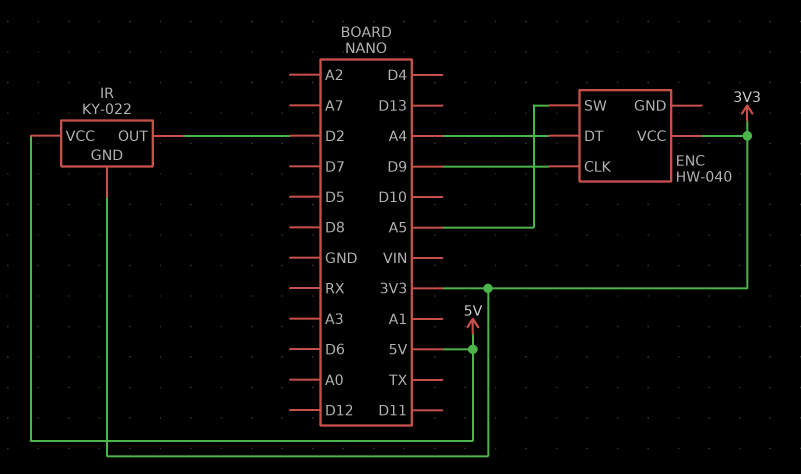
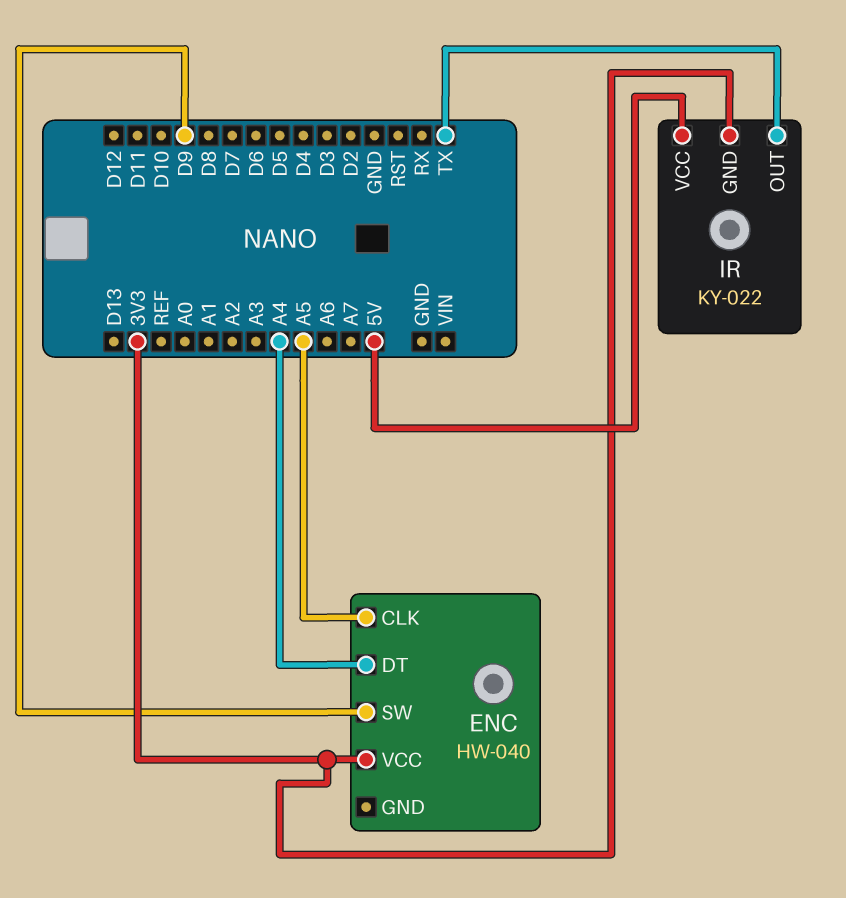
ENC pin CLK: D9 -> A5
ENC pin SW: A5 -> D9
IR pin OUT: D2 -> TX

